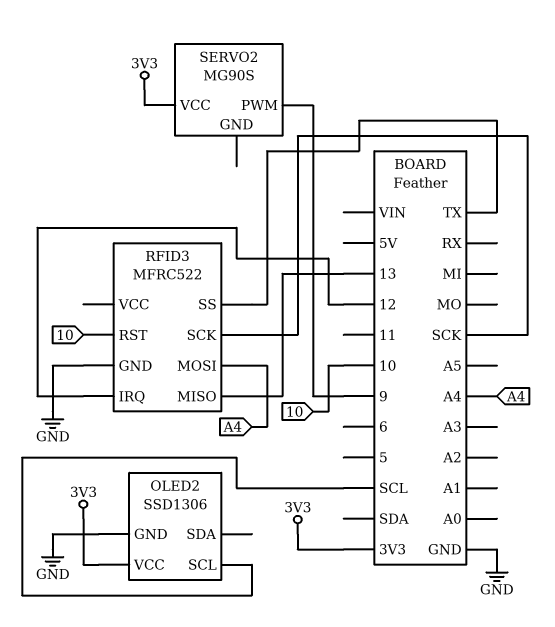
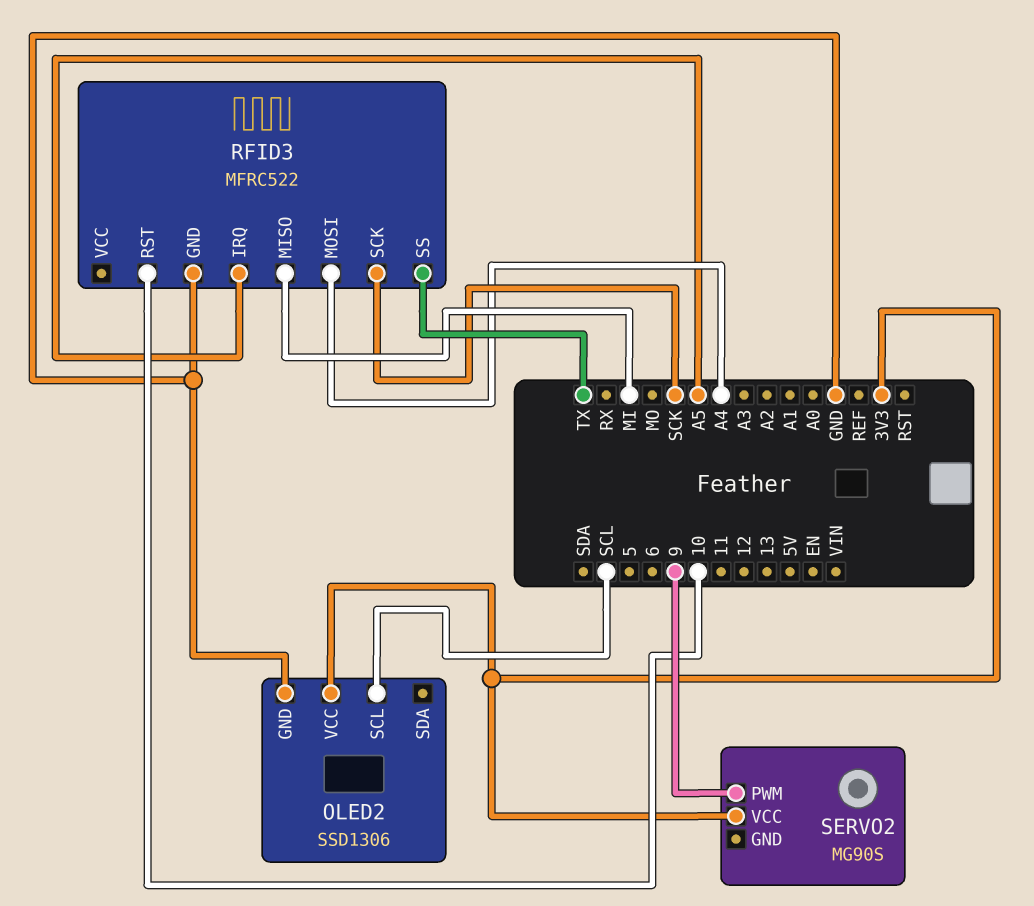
RFID3 pin IRQ: 12 -> A5
RFID3 pin MISO: 13 -> MI

